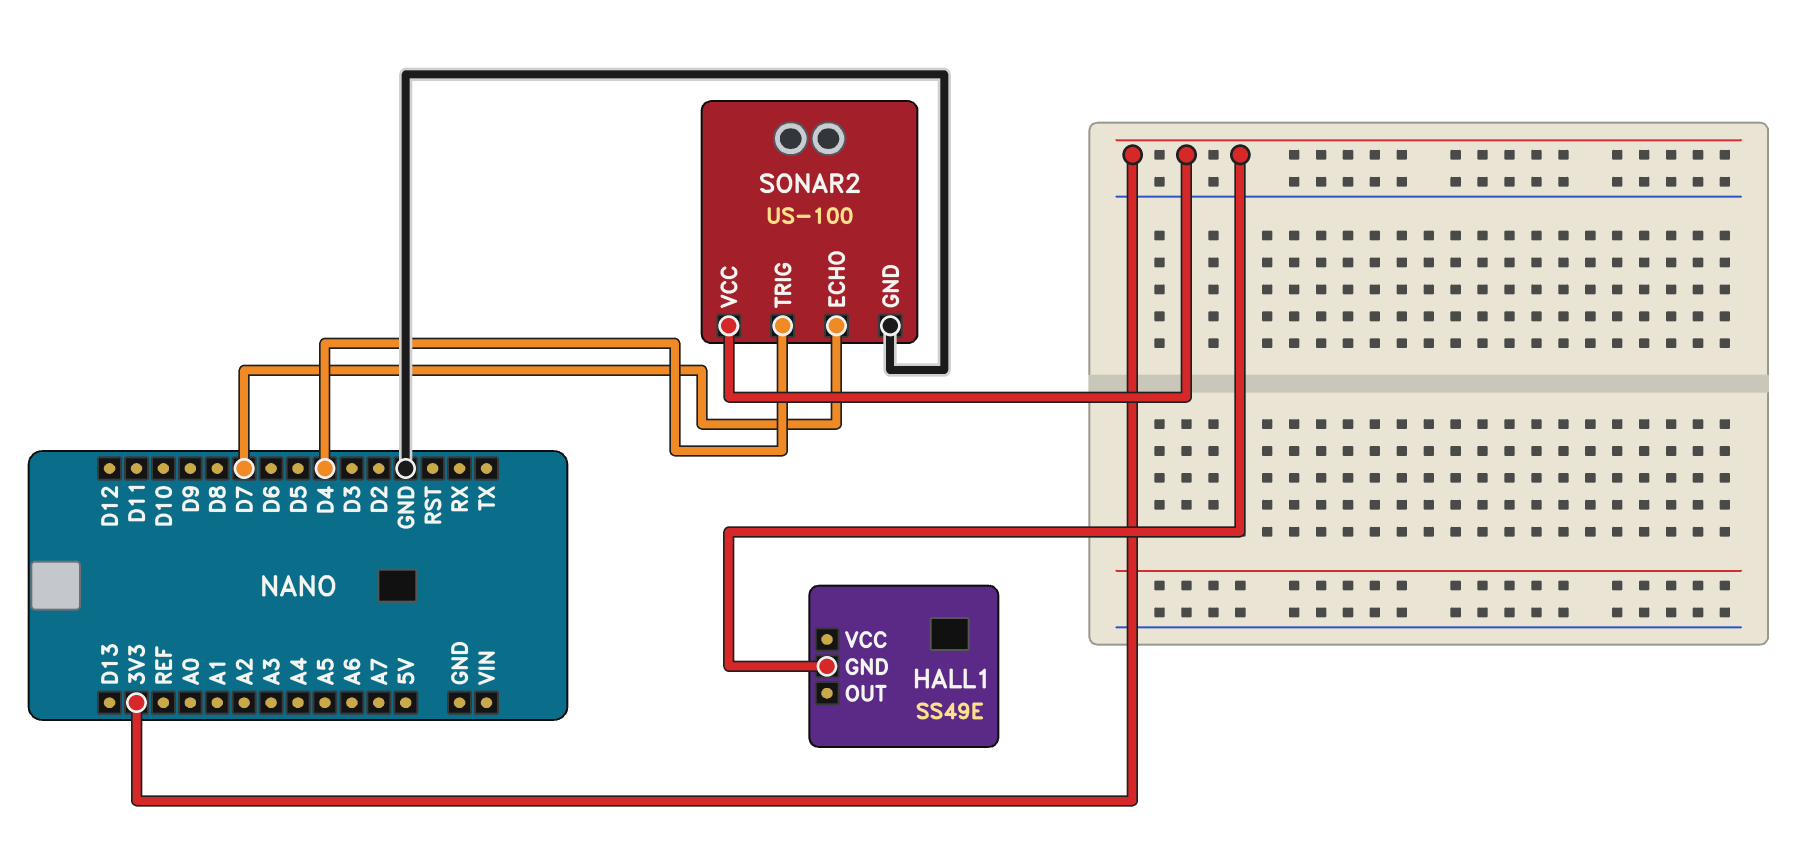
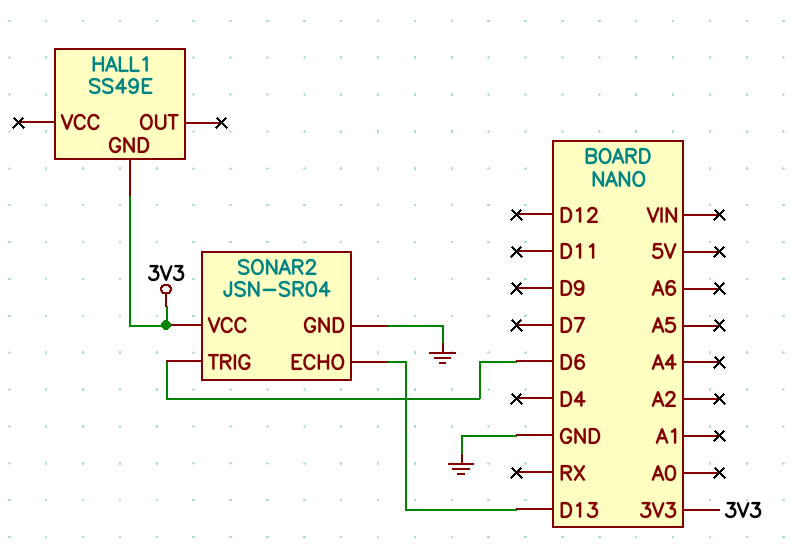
SONAR2: US-100 -> JSN-SR04
SONAR2 pin ECHO: D7 -> D13
SONAR2 pin TRIG: D4 -> D6

